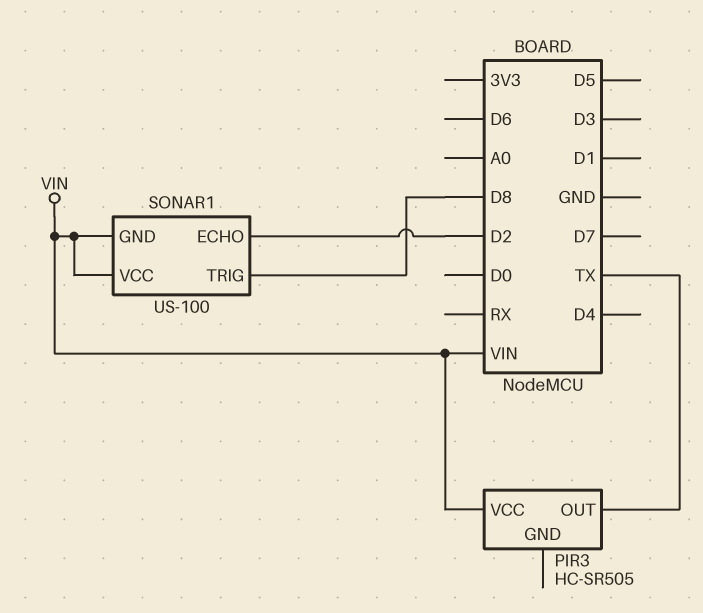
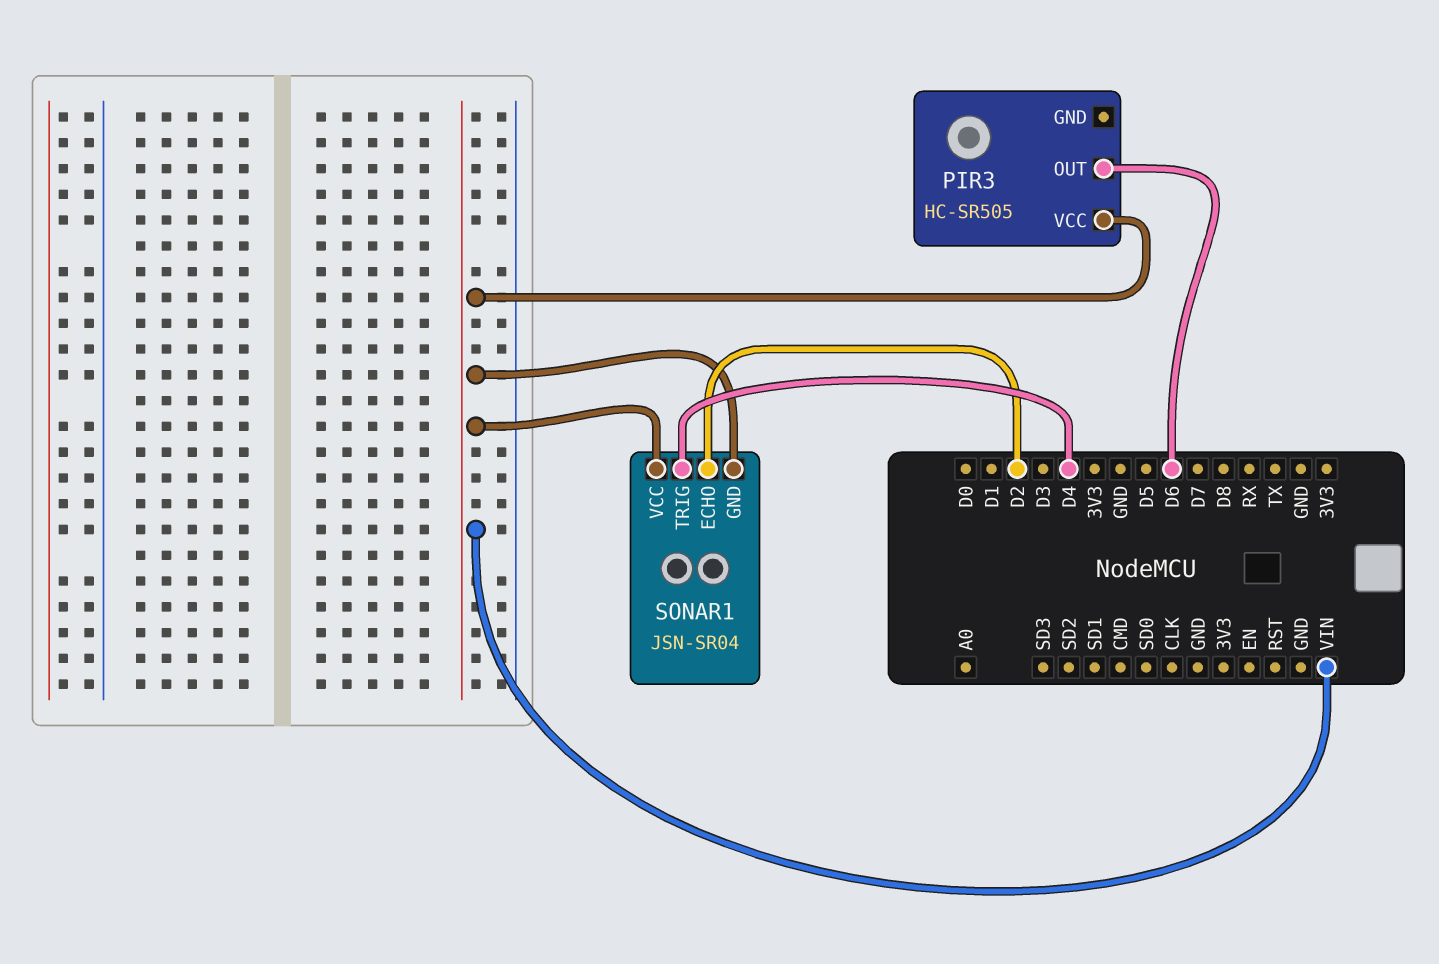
PIR3 pin OUT: TX -> D6
SONAR1: US-100 -> JSN-SR04
SONAR1 pin TRIG: D8 -> D4

